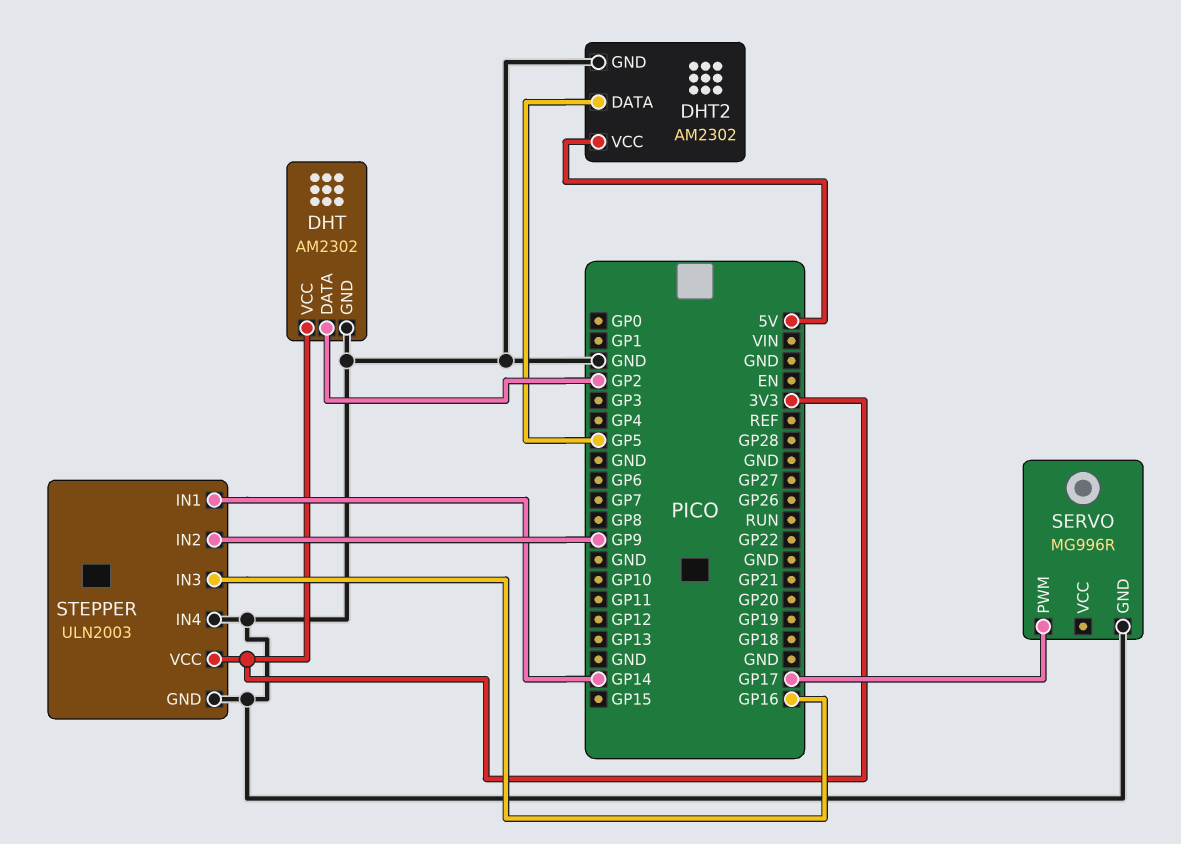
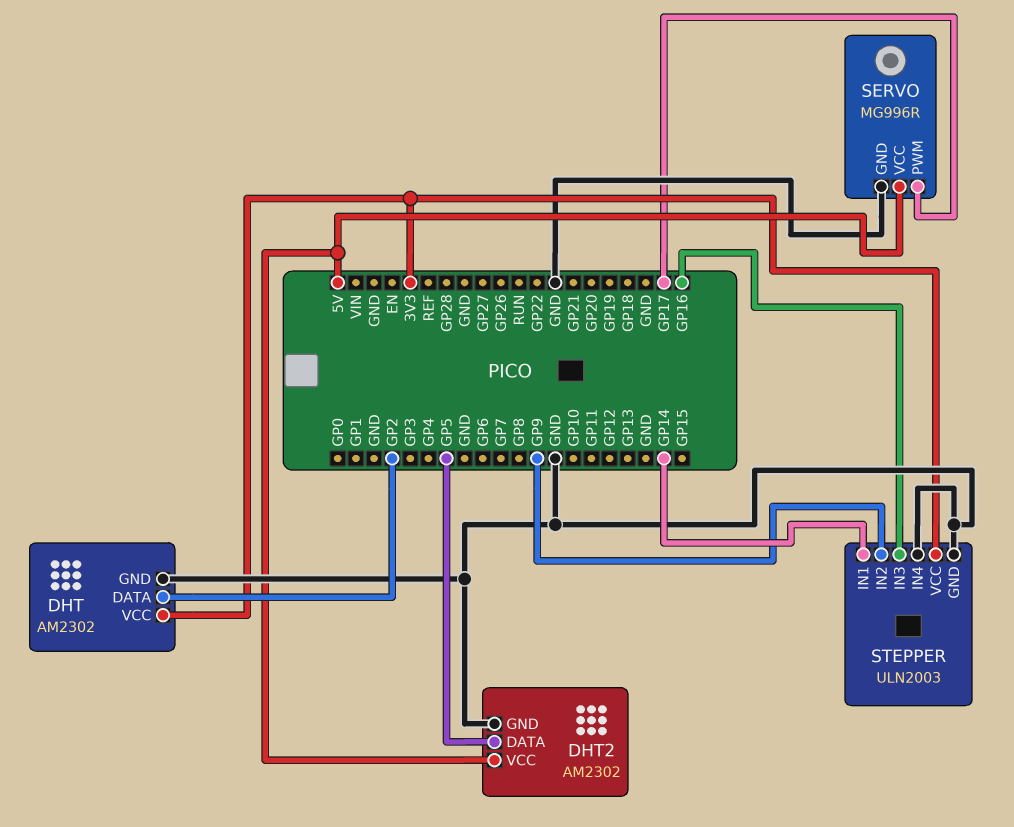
SERVO pin VCC: none -> 5V

